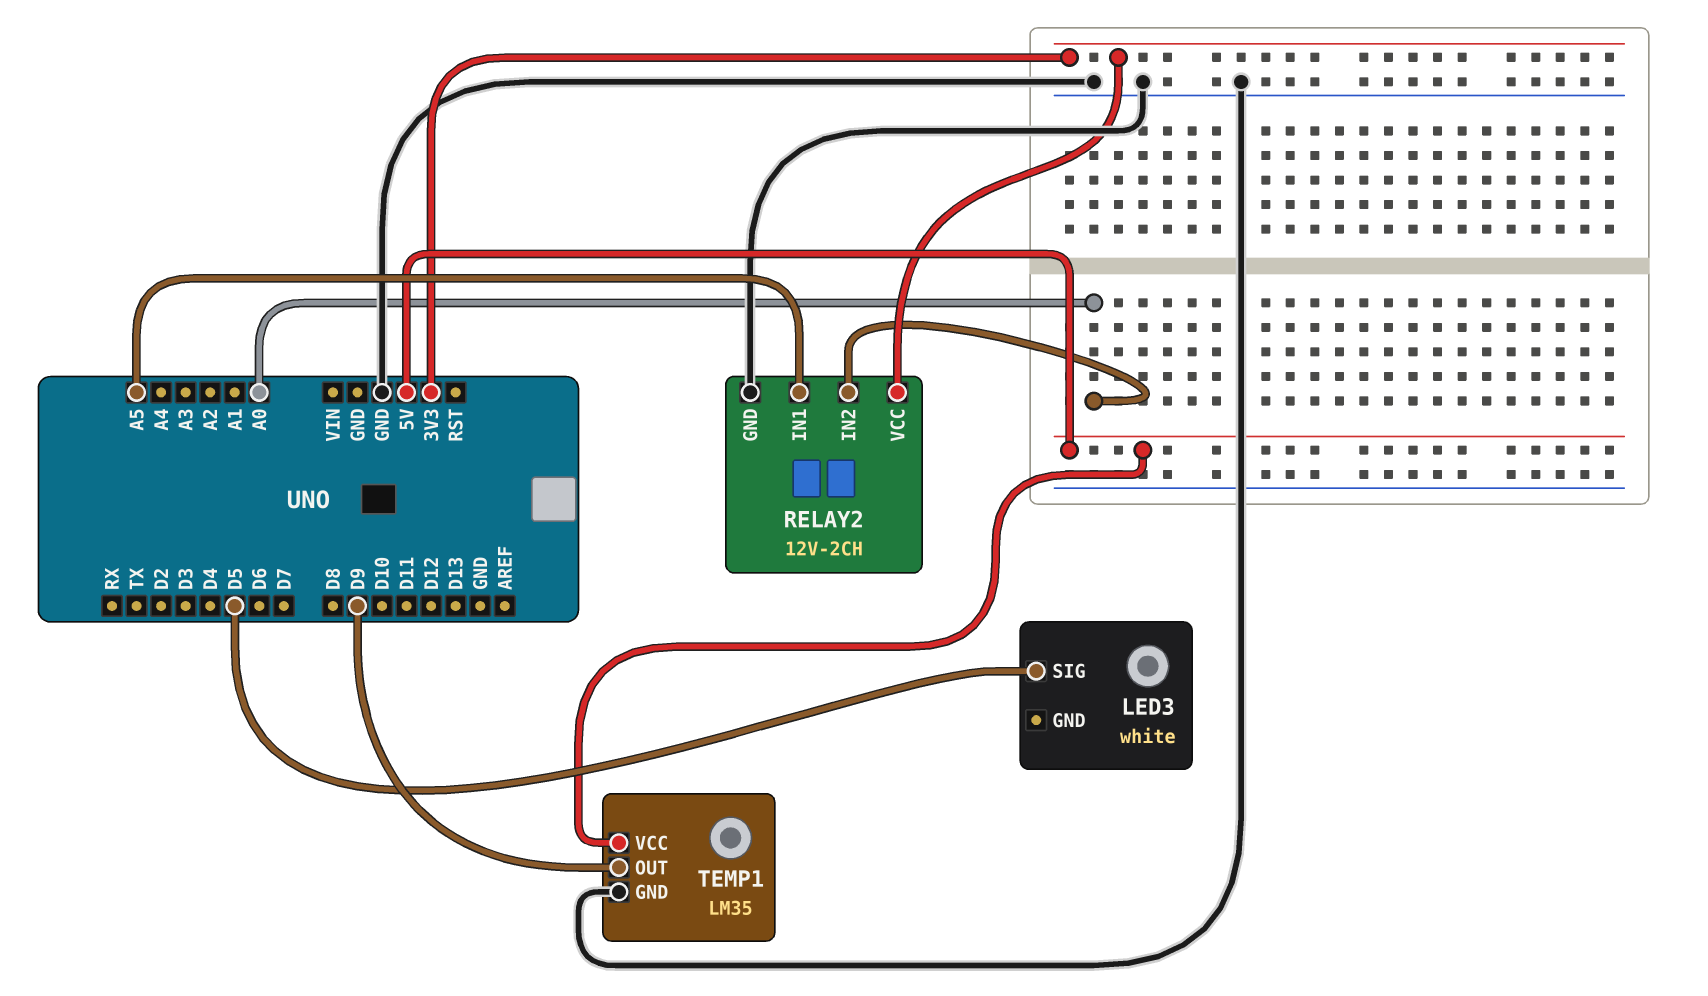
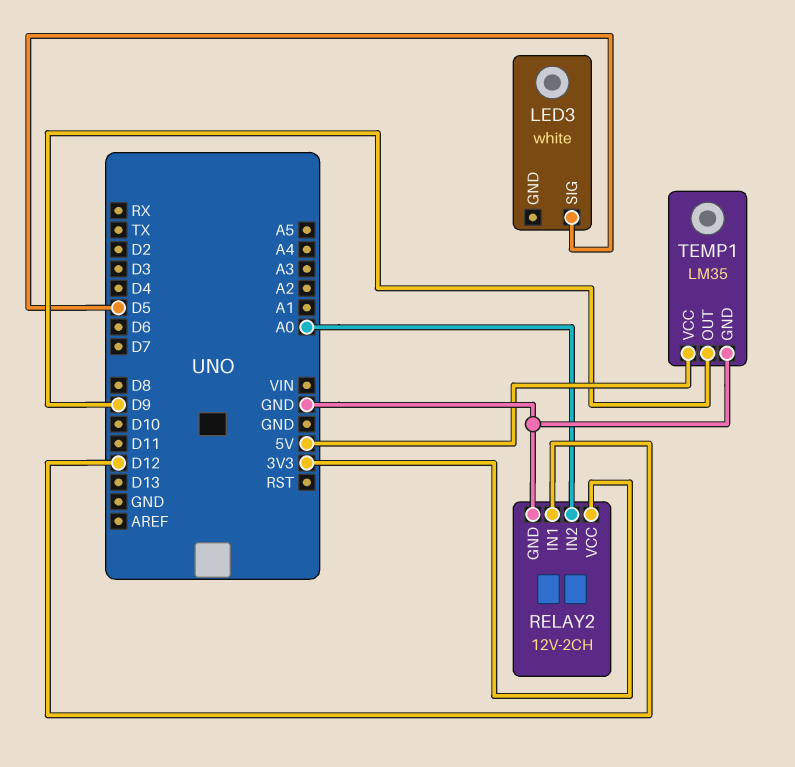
RELAY2 pin IN1: A5 -> D12

